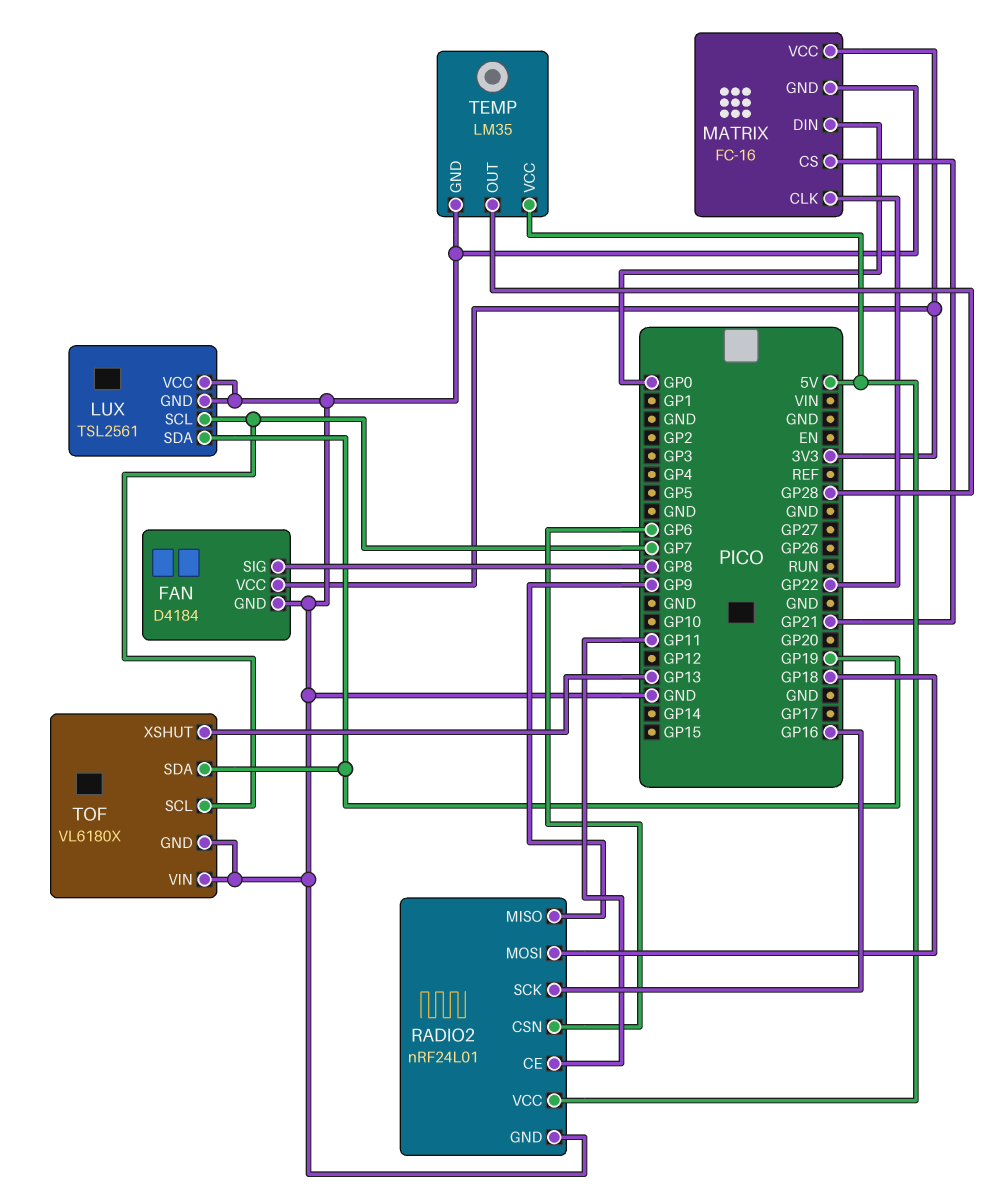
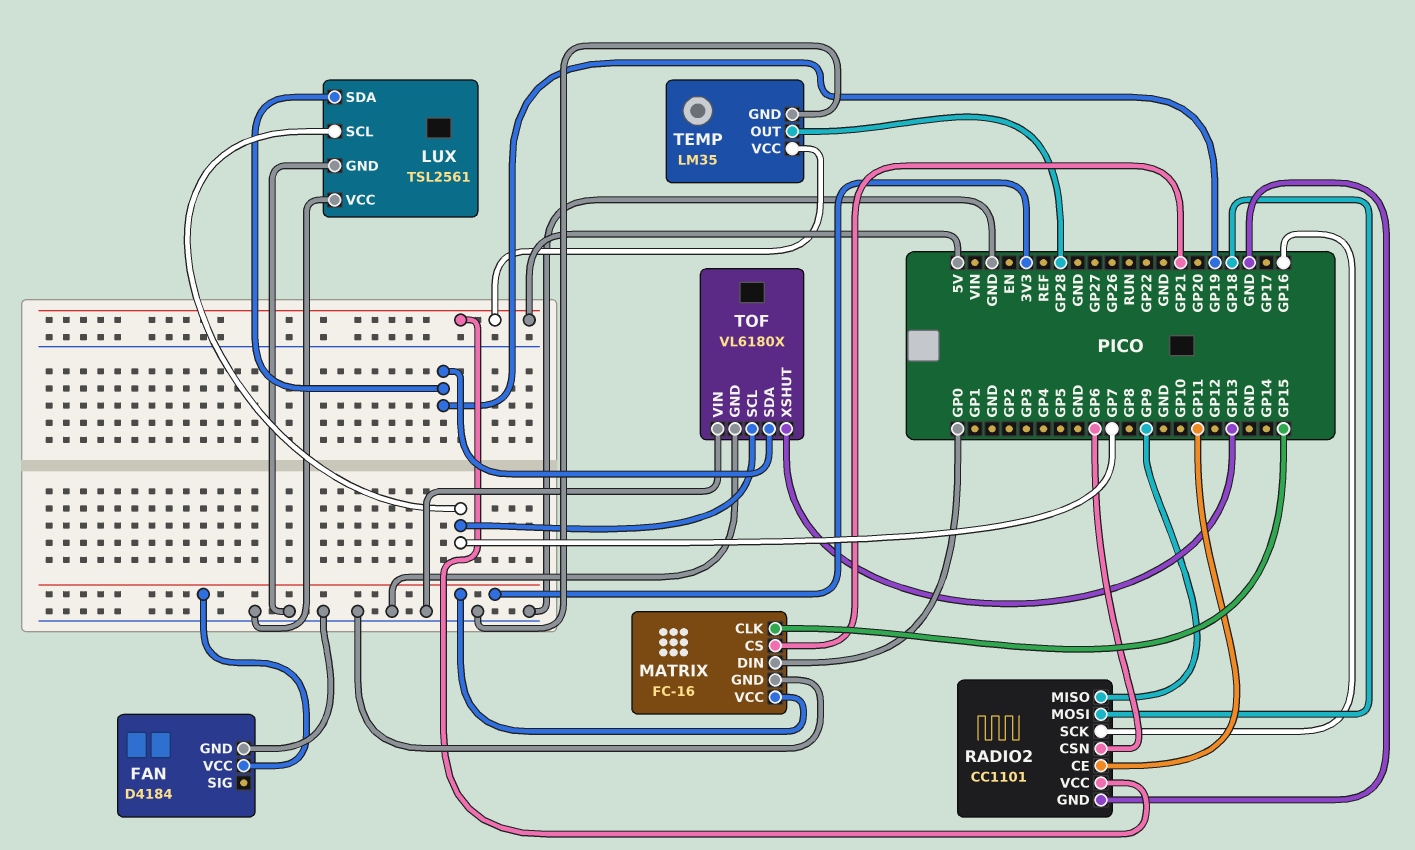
FAN pin SIG: GP8 -> none
MATRIX pin CLK: GP22 -> GP15
RADIO2: nRF24L01 -> CC1101

